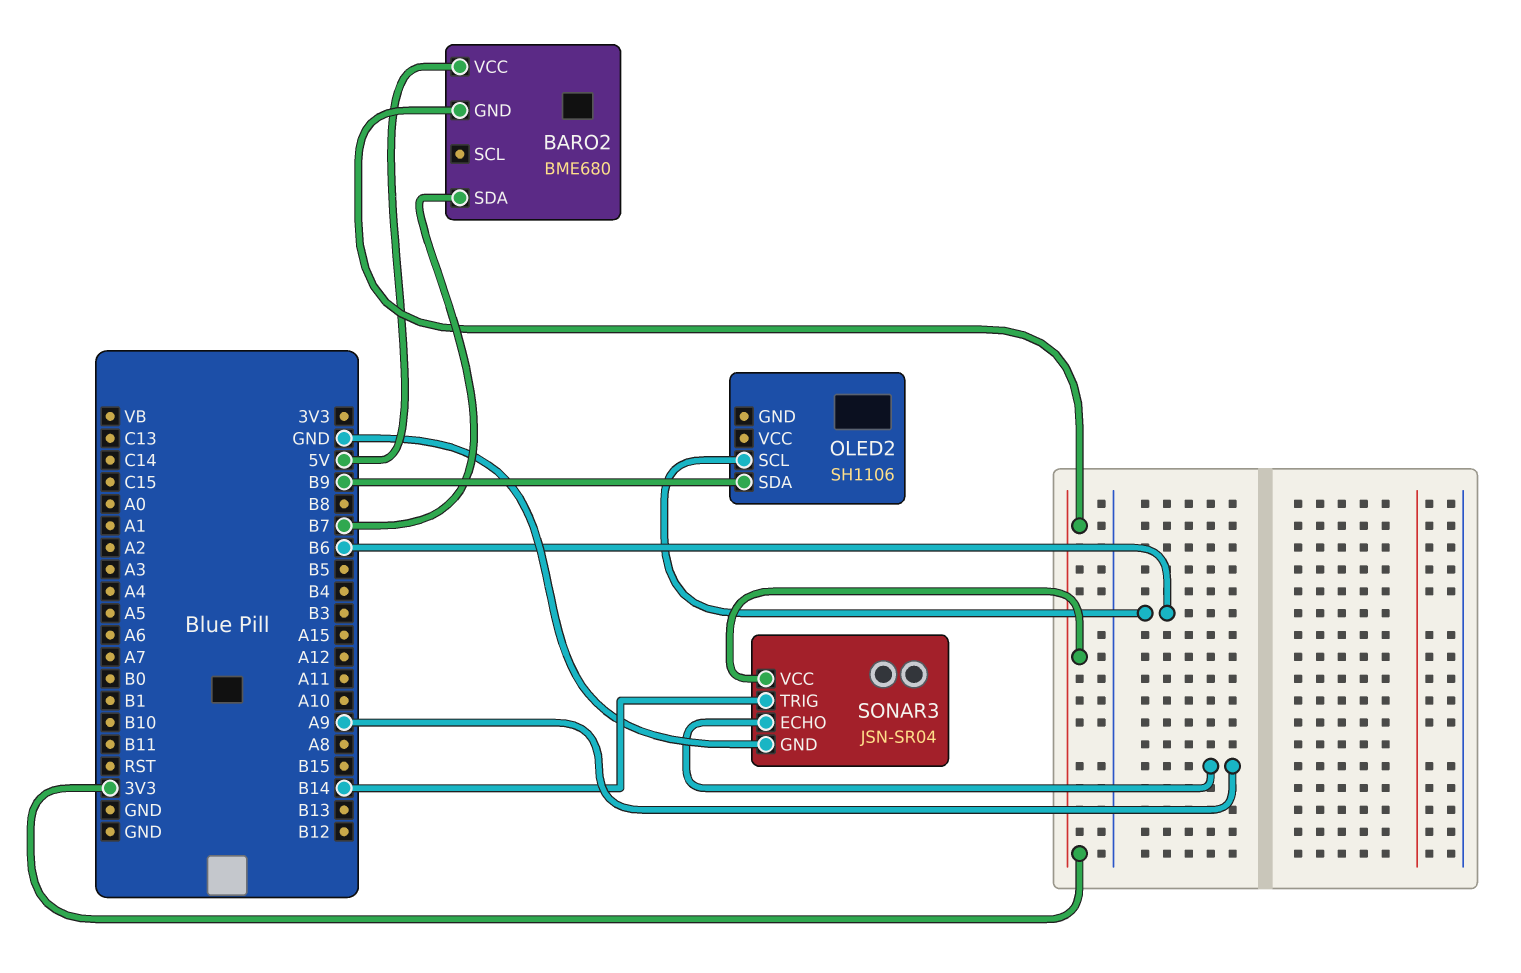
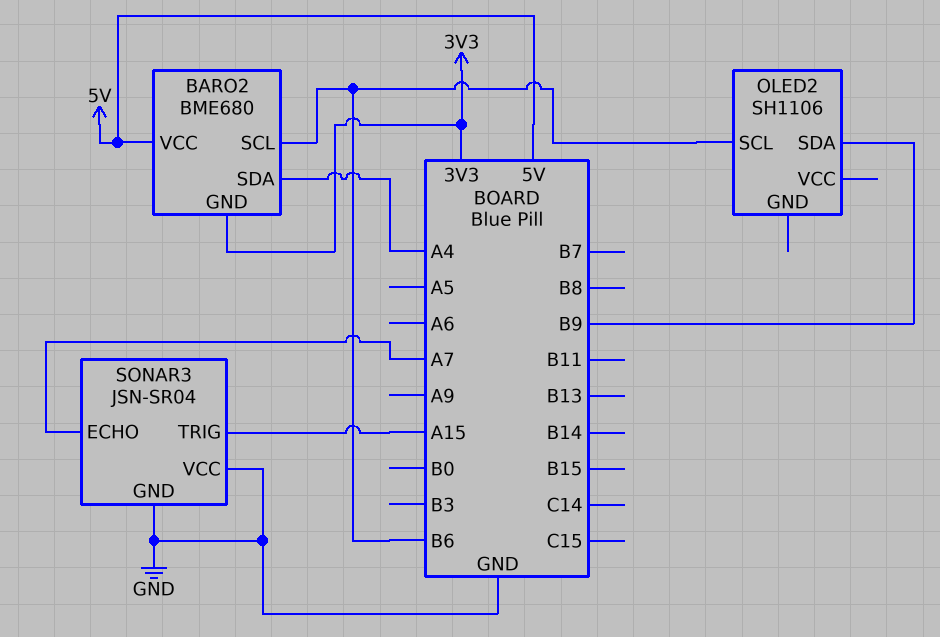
BARO2 pin SCL: none -> B6
BARO2 pin SDA: B7 -> A4
SONAR3 pin ECHO: A9 -> A7
SONAR3 pin TRIG: B14 -> A15
SONAR3 pin VCC: 3V3 -> GND

